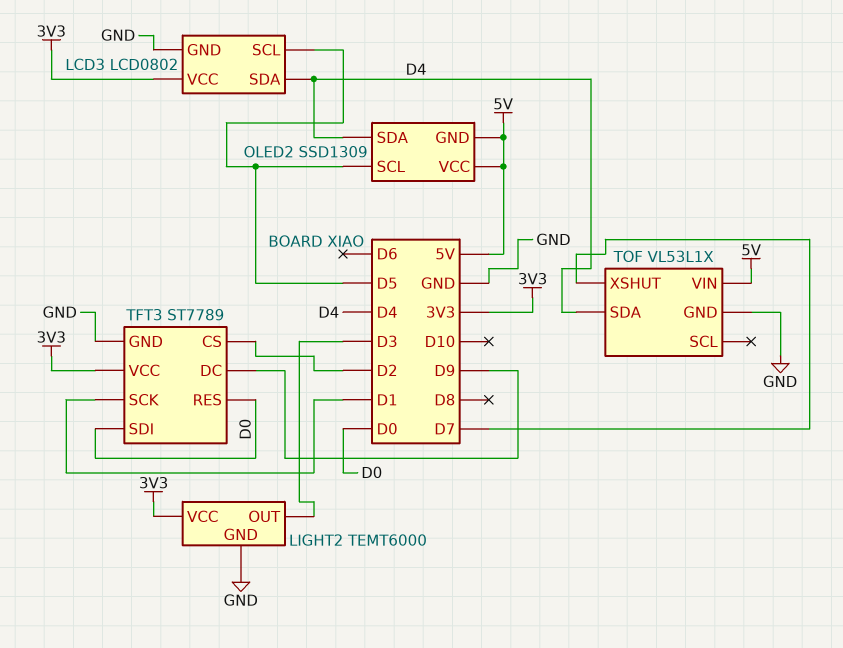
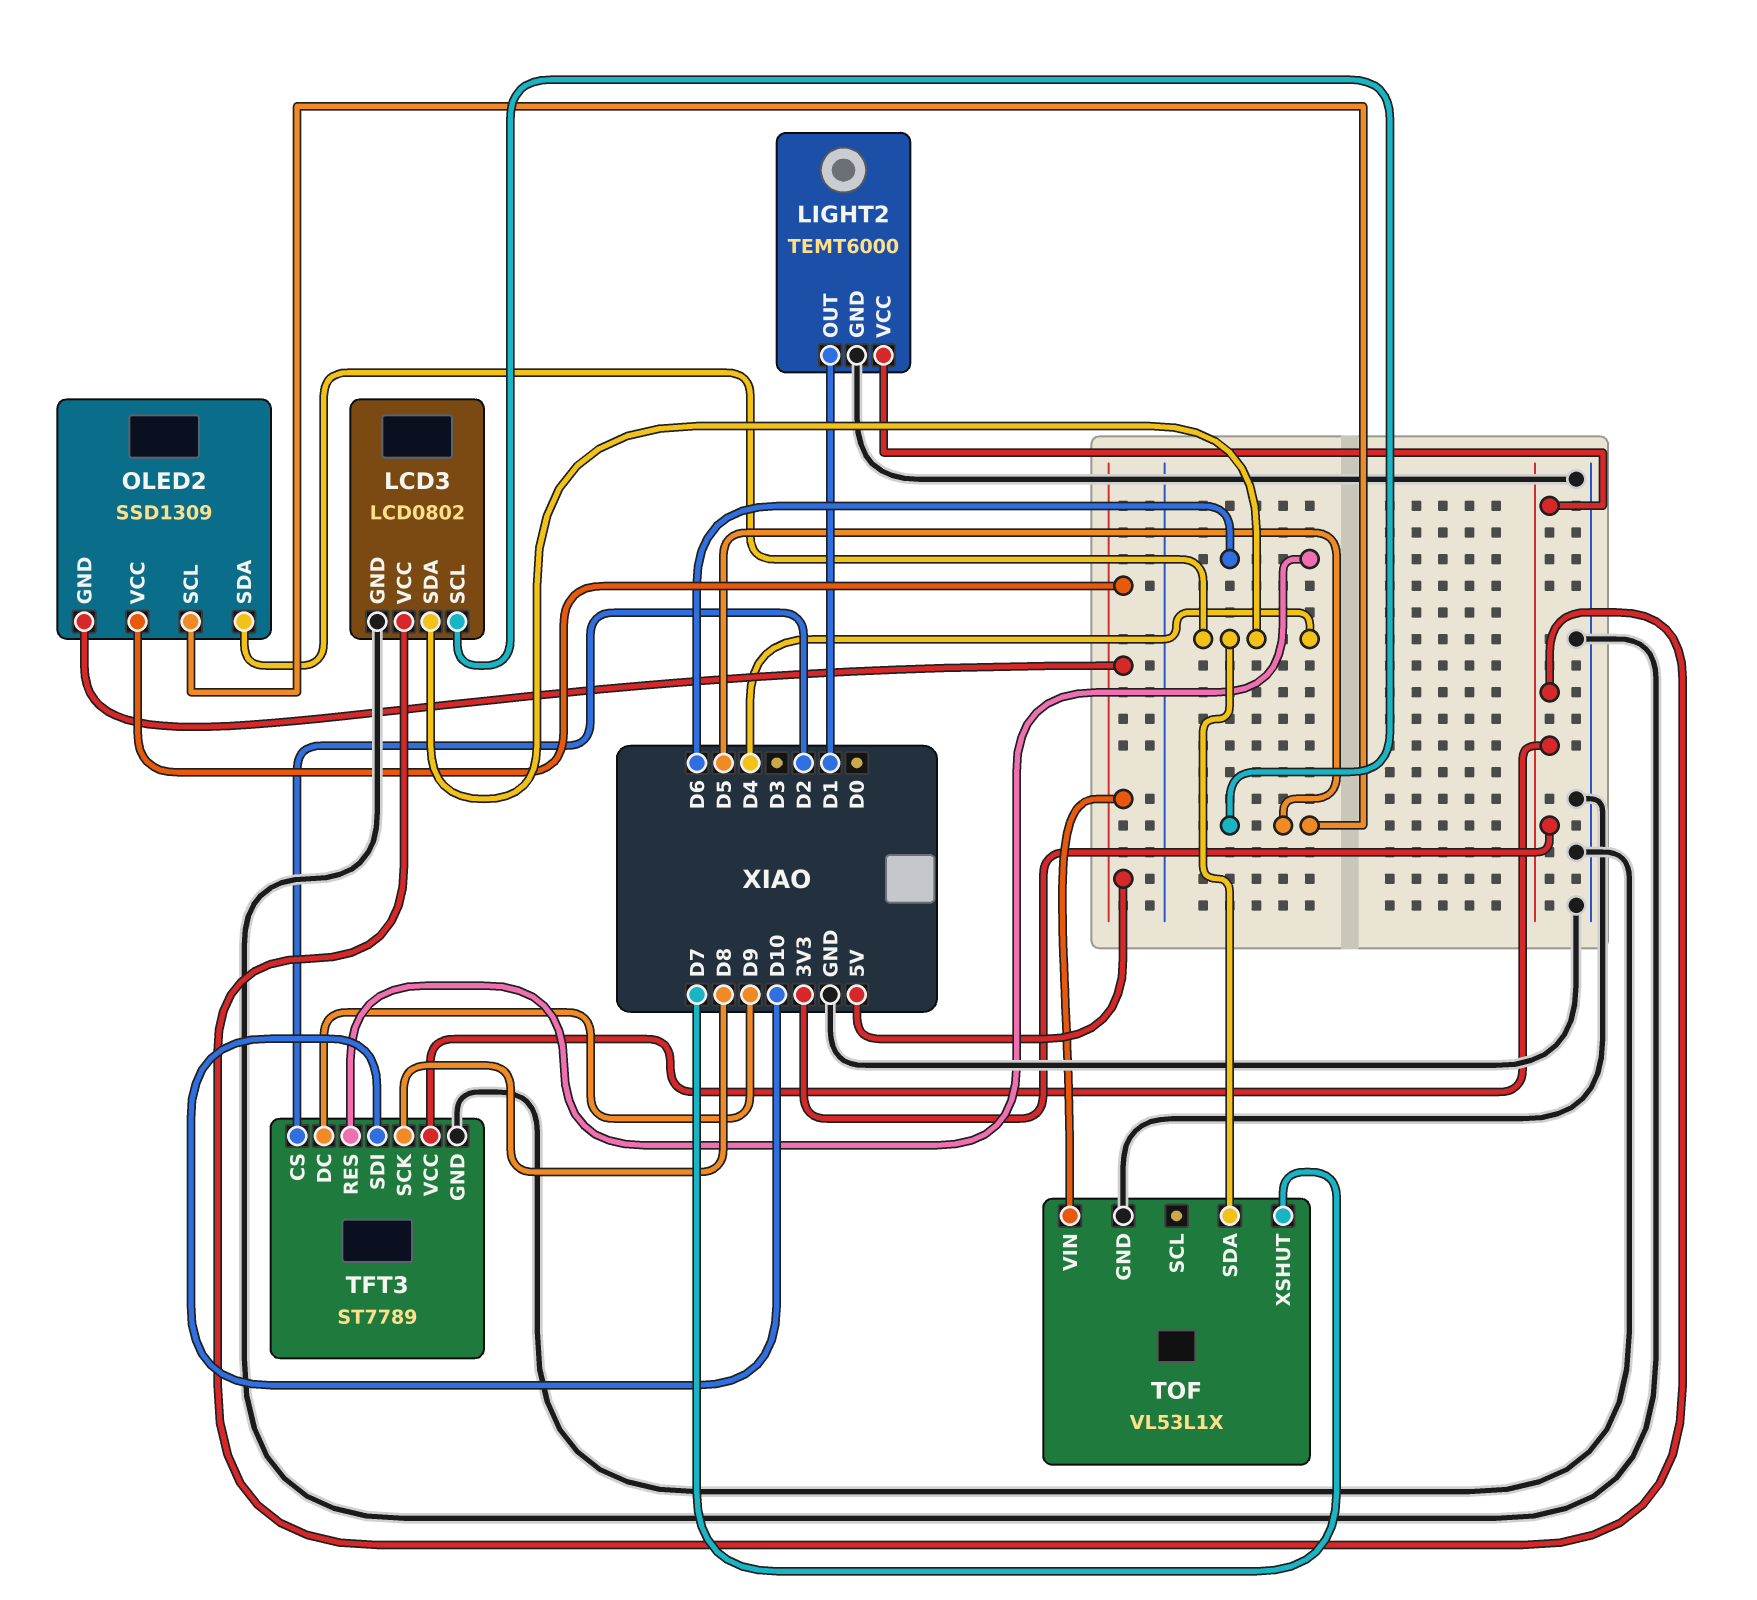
LIGHT2 pin OUT: D3 -> D1
TFT3 pin RES: D0 -> D6
TFT3 pin SCK: D1 -> D8
TFT3 pin SDI: D0 -> D10

